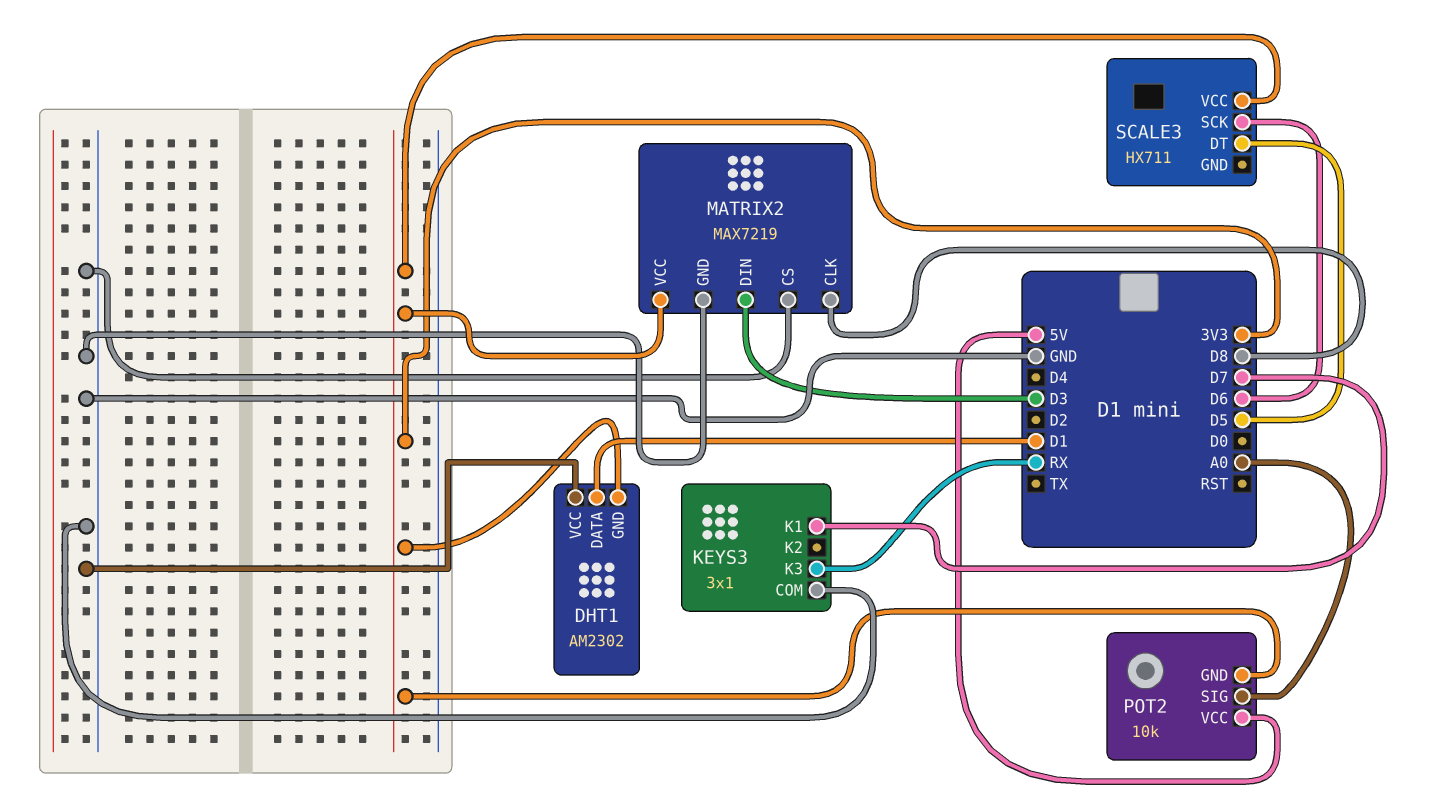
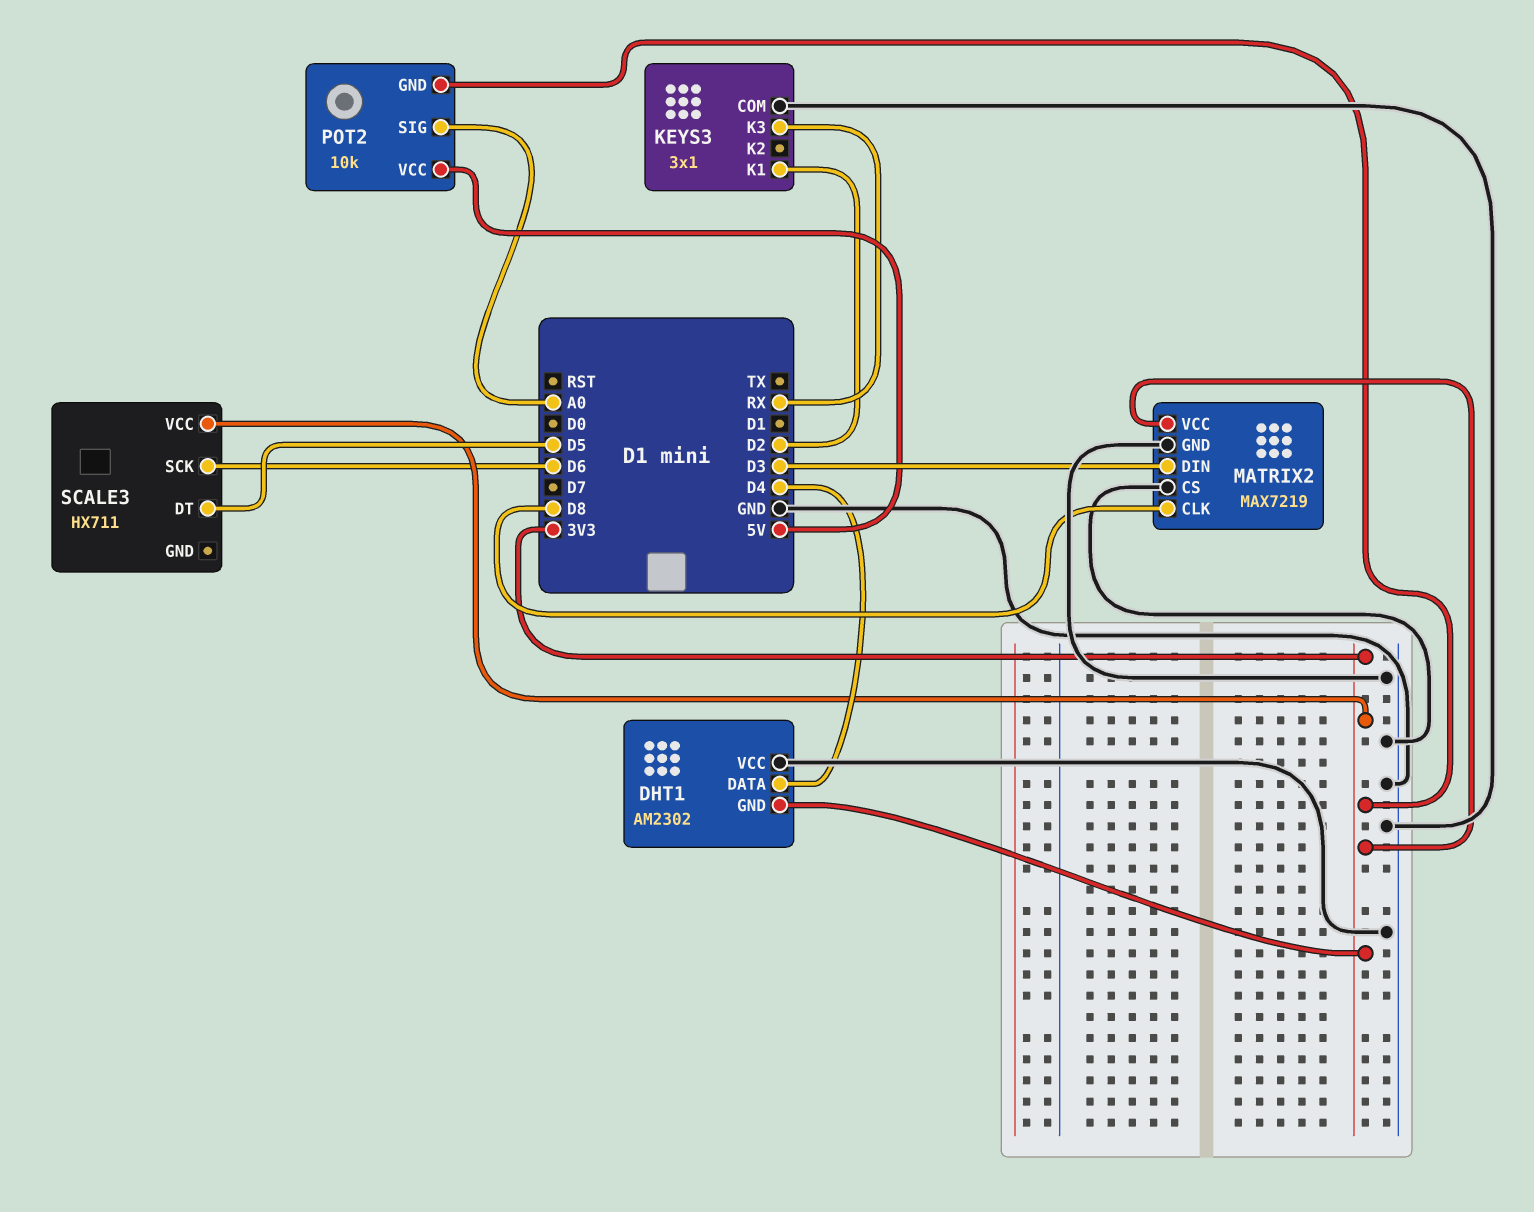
DHT1 pin DATA: D1 -> D4
KEYS3 pin K1: D7 -> D2

